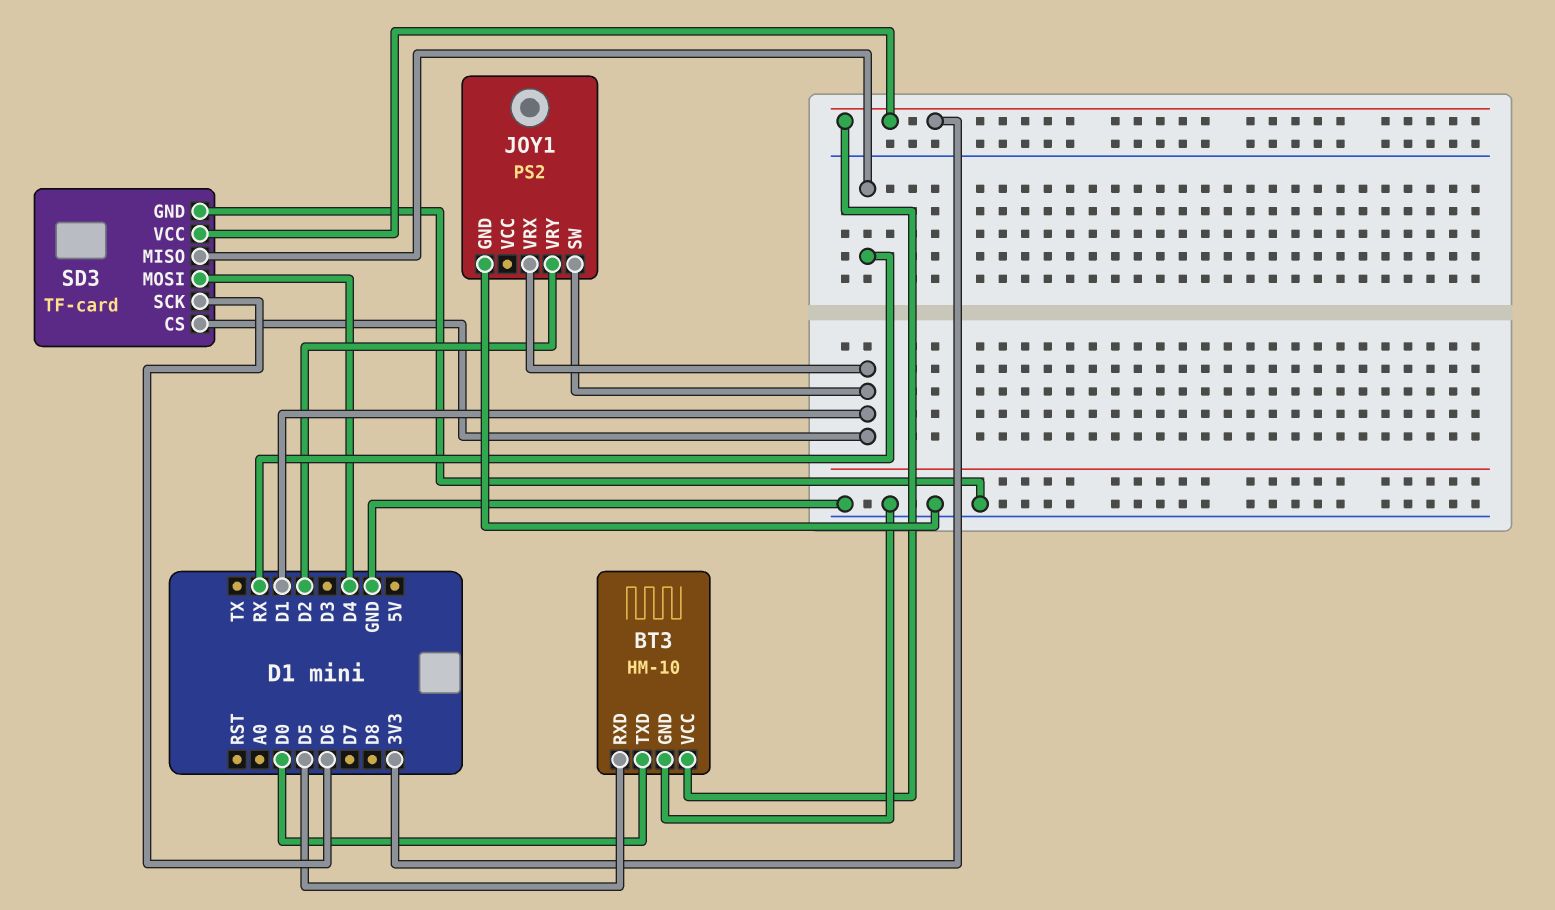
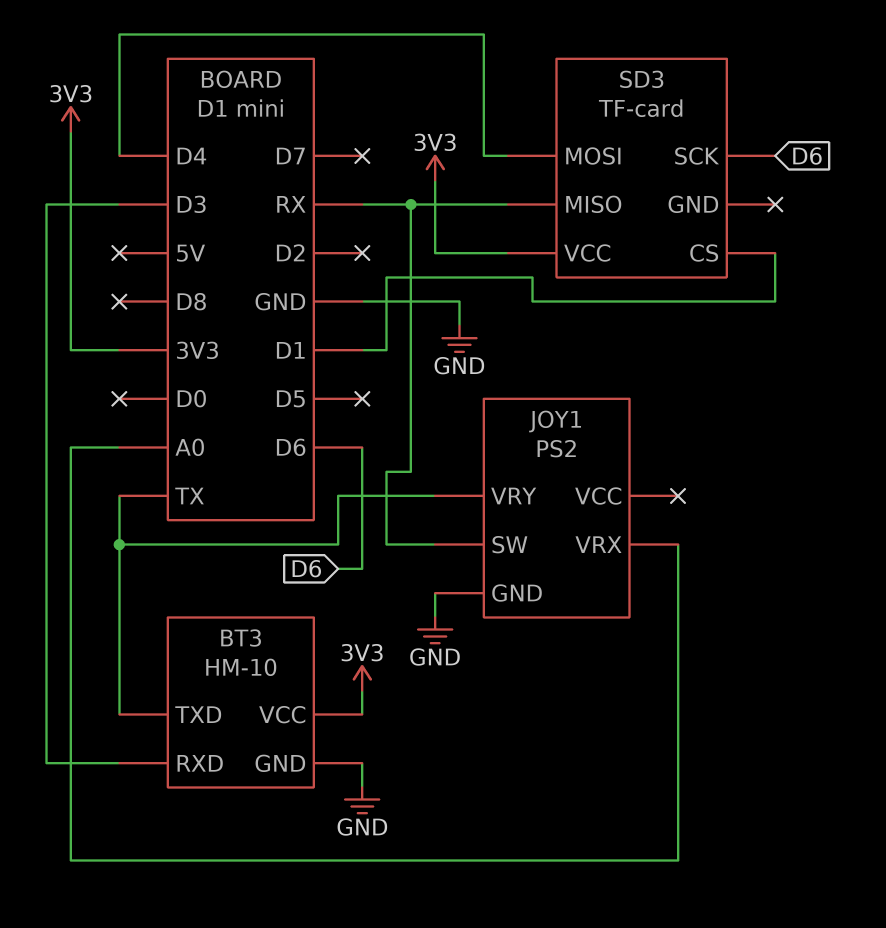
BT3 pin RXD: D5 -> D3
BT3 pin TXD: D0 -> TX
JOY1 pin SW: D1 -> RX
JOY1 pin VRX: D1 -> A0
JOY1 pin VRY: D2 -> TX
SD3 pin GND: GND -> none

